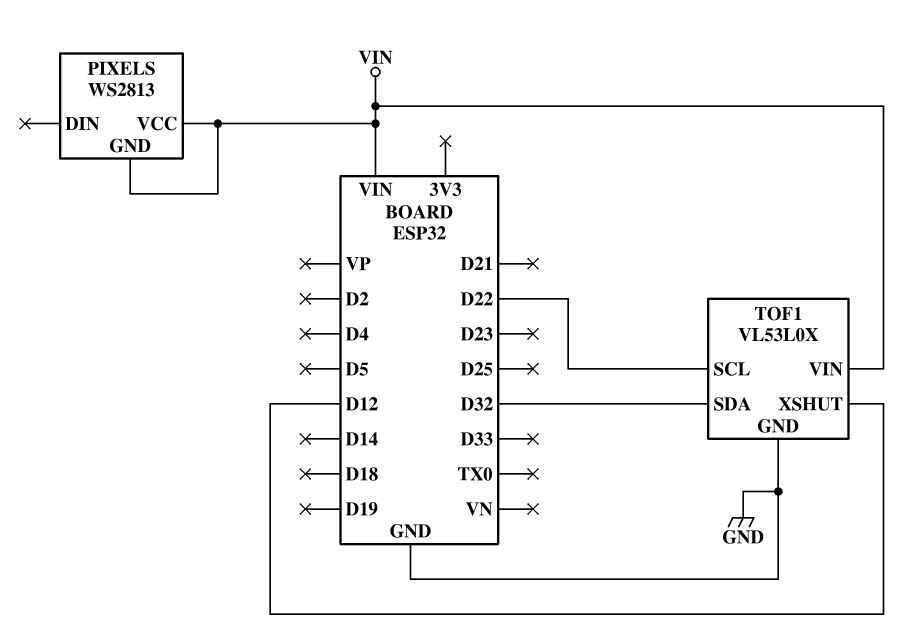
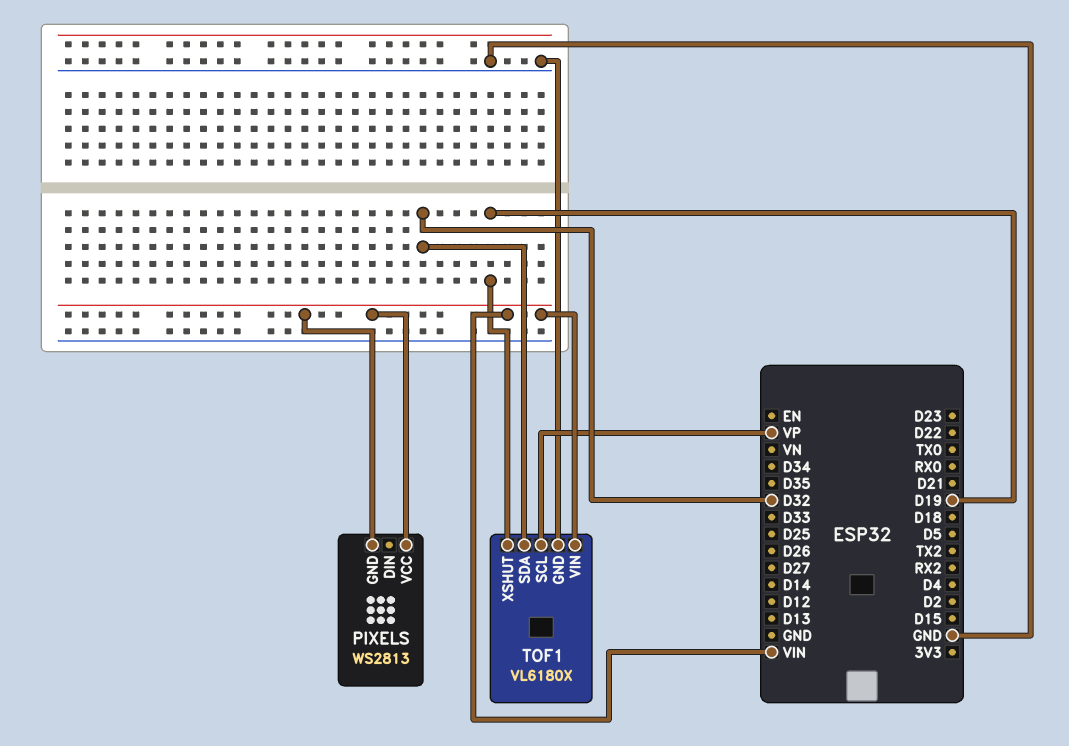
TOF1: VL53L0X -> VL6180X
TOF1 pin SCL: D22 -> VP
TOF1 pin XSHUT: D12 -> D19

